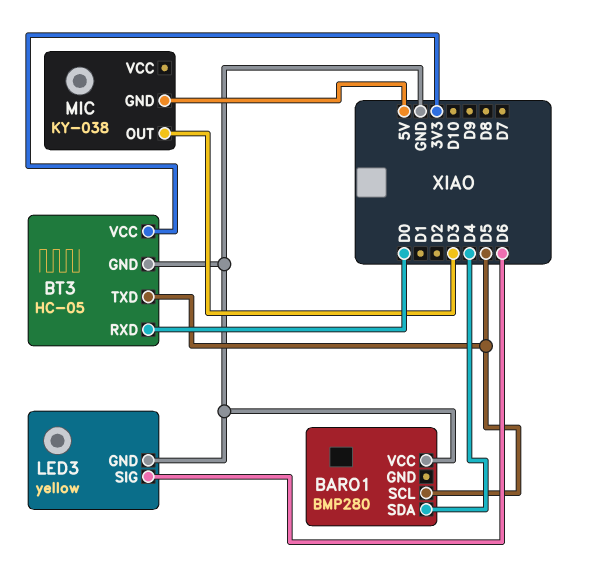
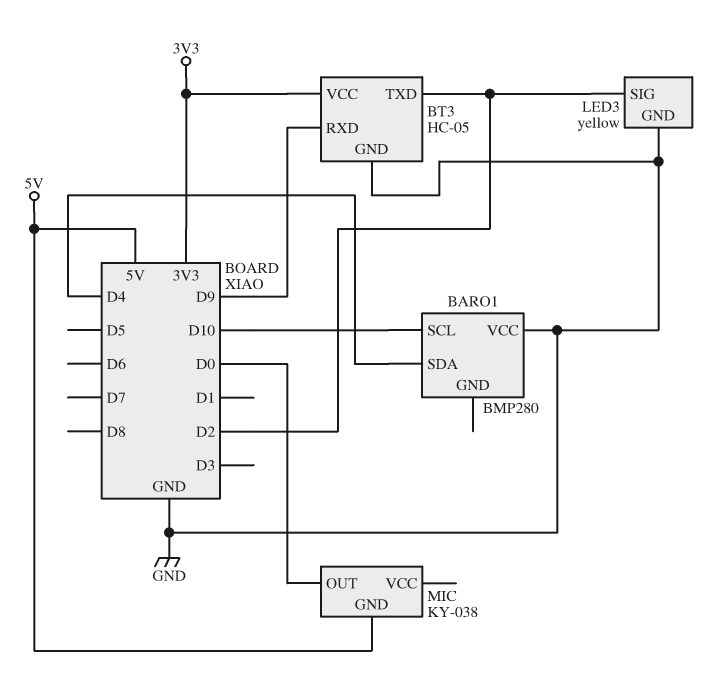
BARO1 pin SCL: D5 -> D10
BT3 pin RXD: D0 -> D9
BT3 pin TXD: D5 -> D2
LED3 pin SIG: D6 -> D2
MIC pin OUT: D3 -> D0

